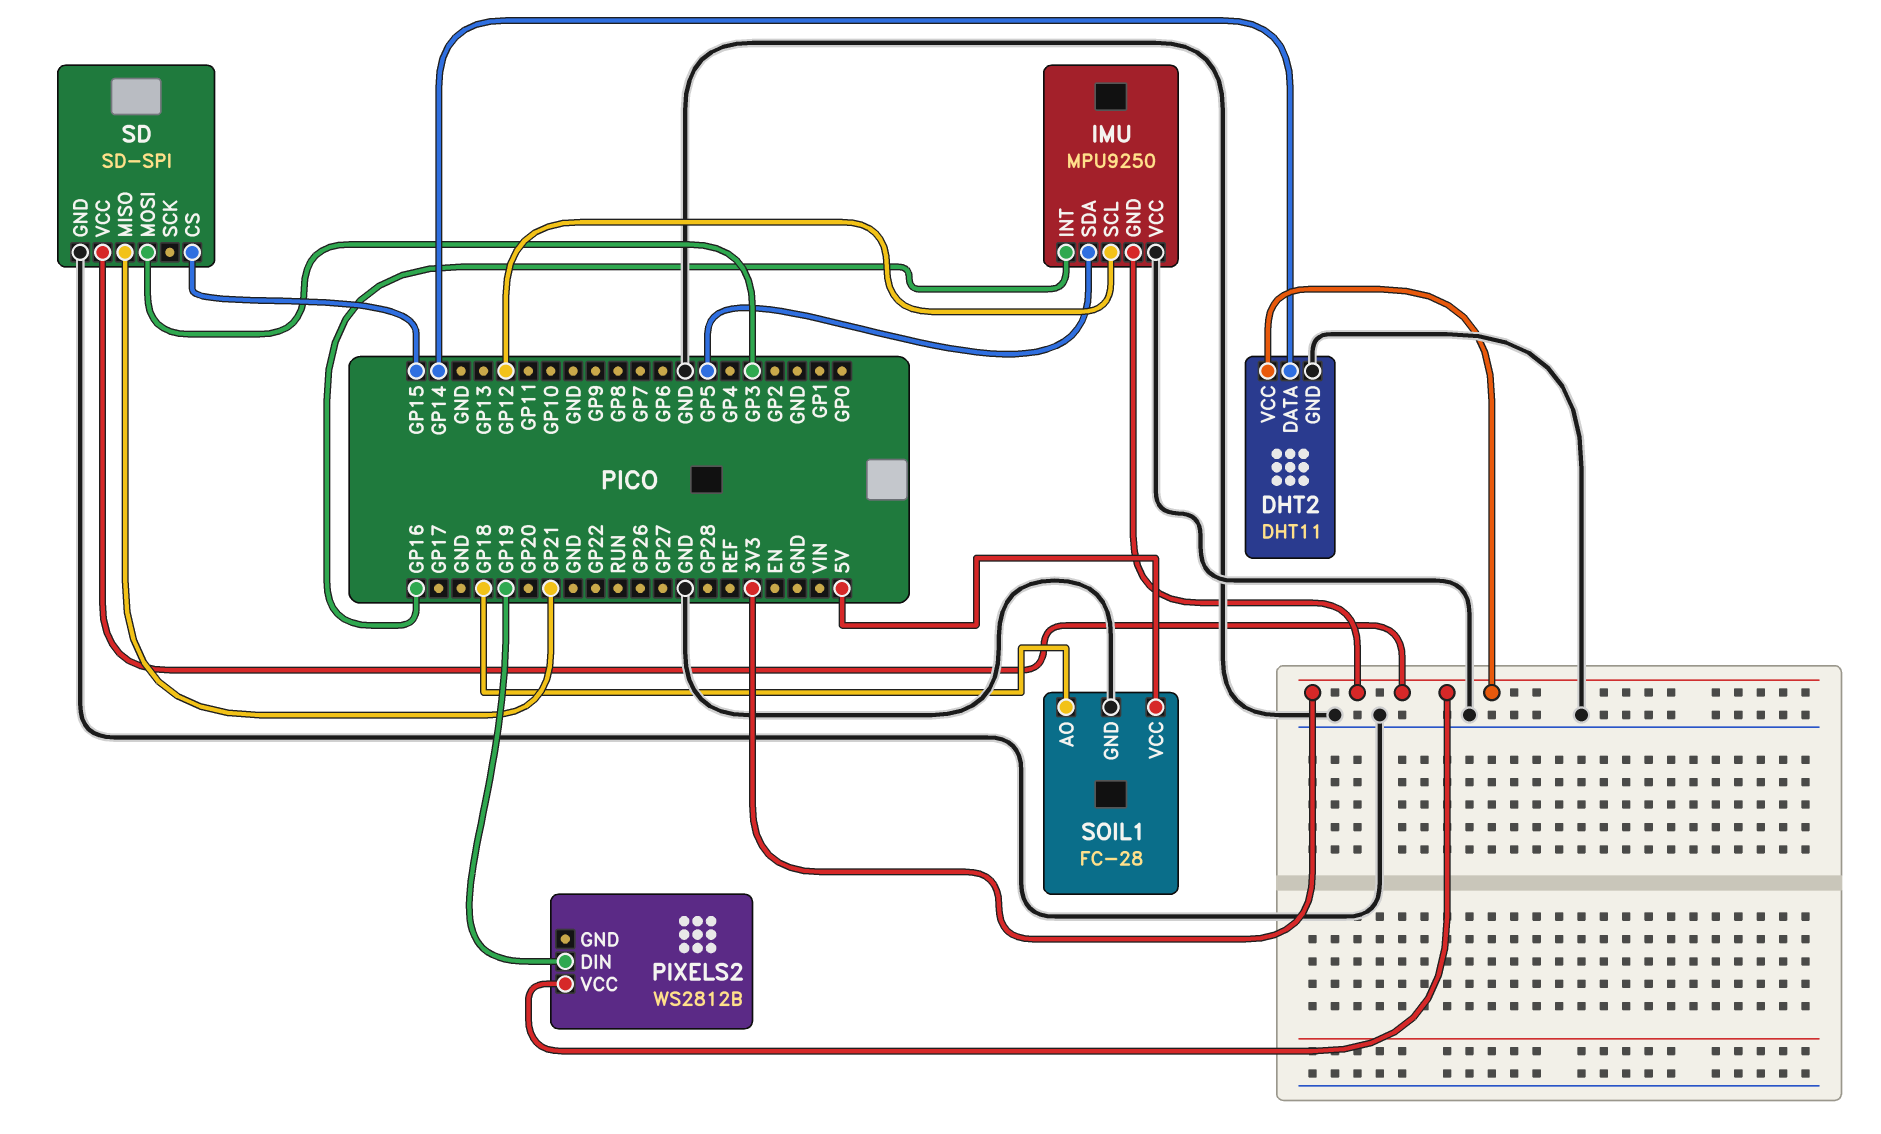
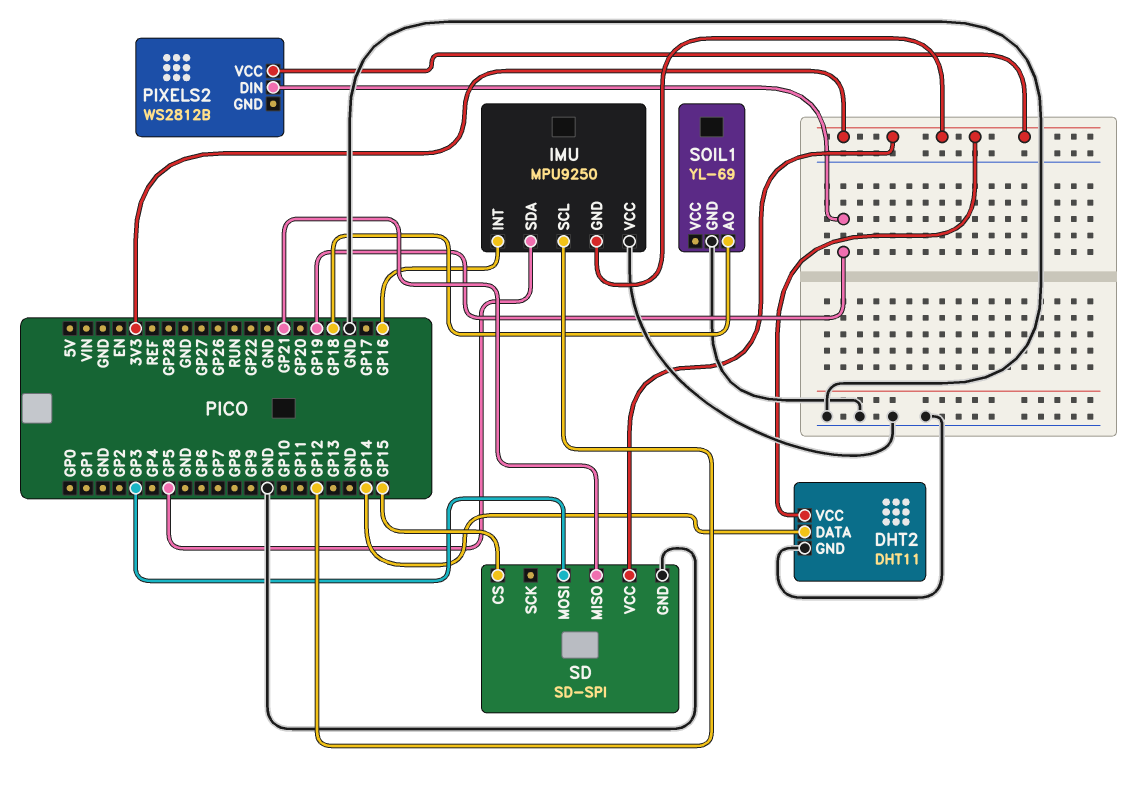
SOIL1: FC-28 -> YL-69
SOIL1 pin VCC: 5V -> none

